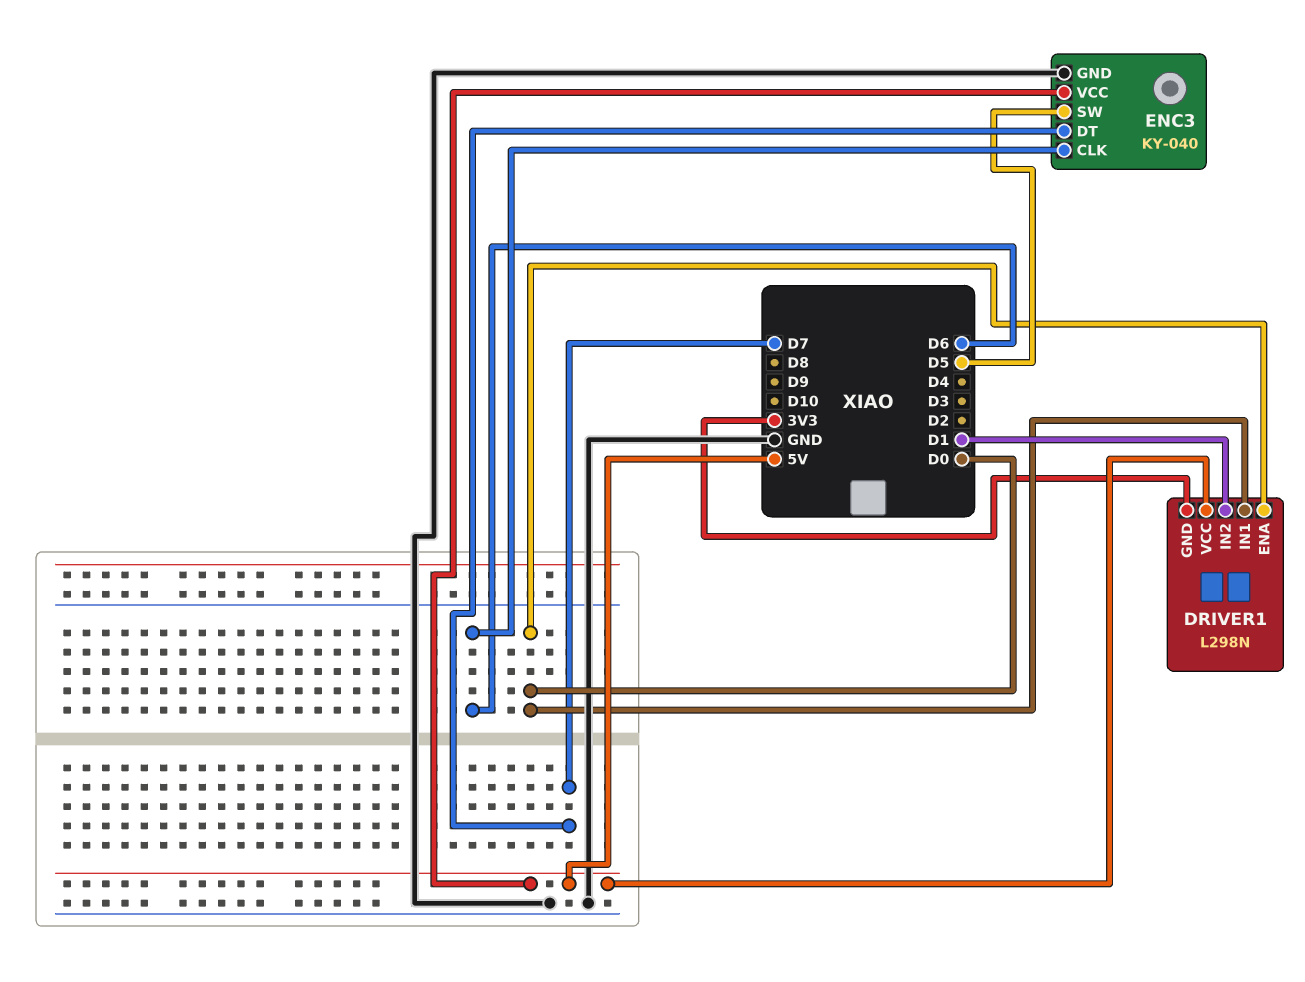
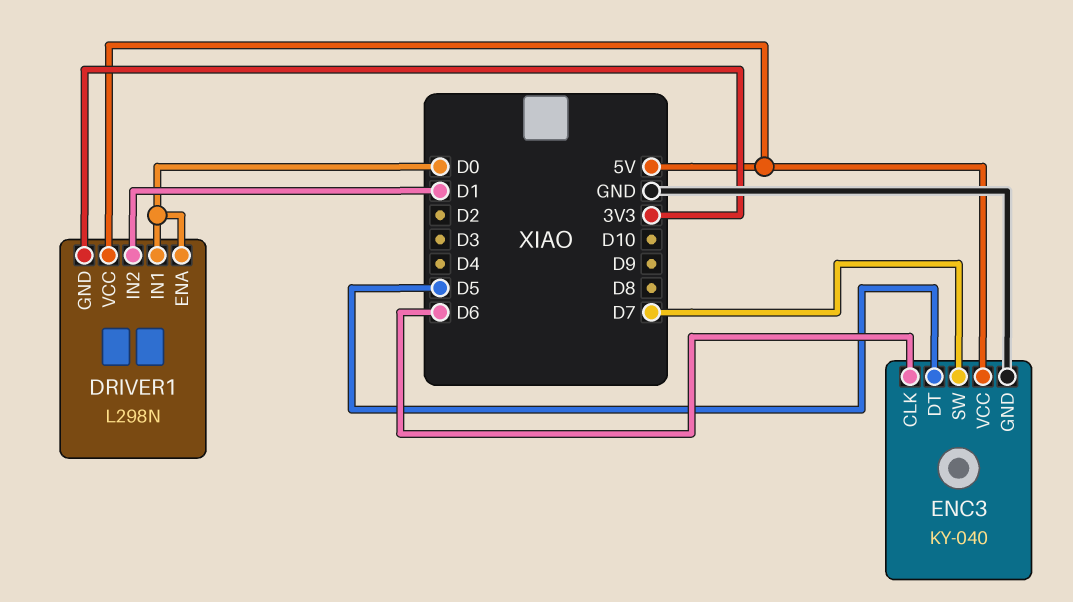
ENC3 pin DT: D7 -> D5
ENC3 pin SW: D5 -> D7

